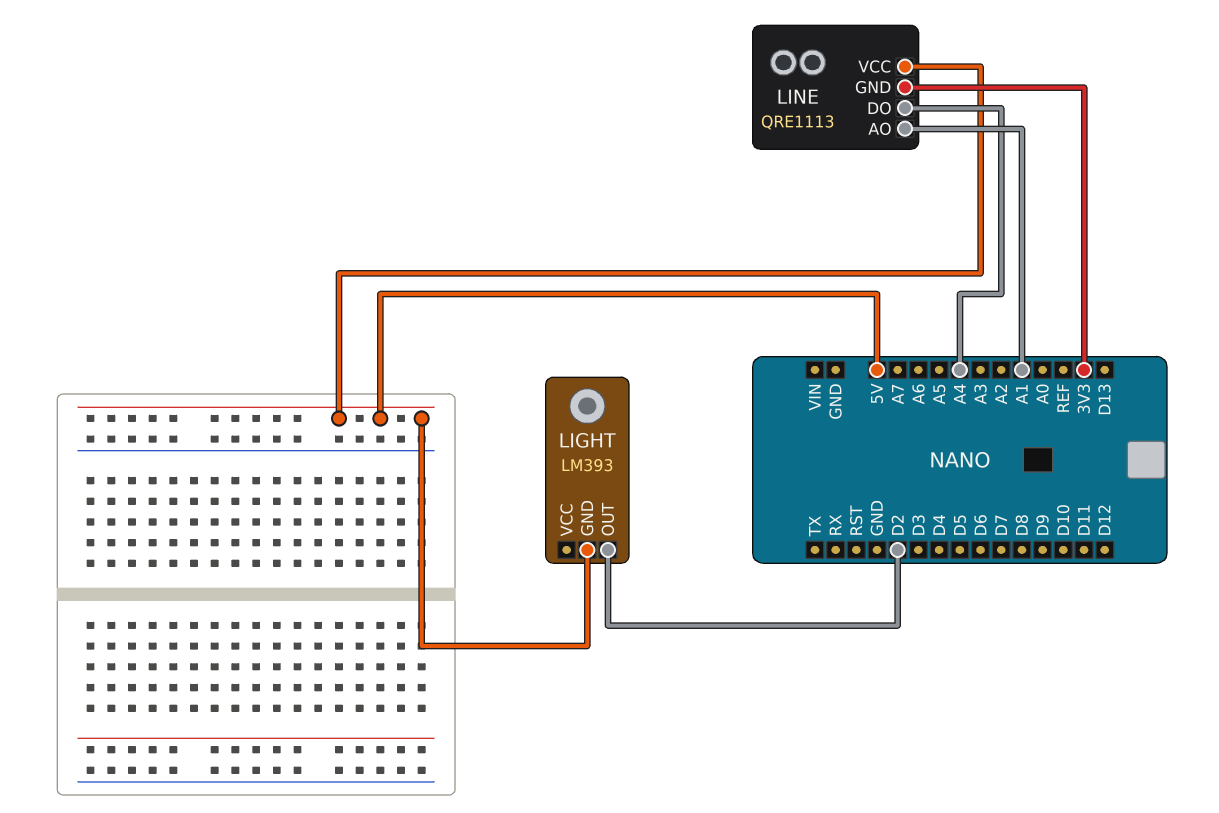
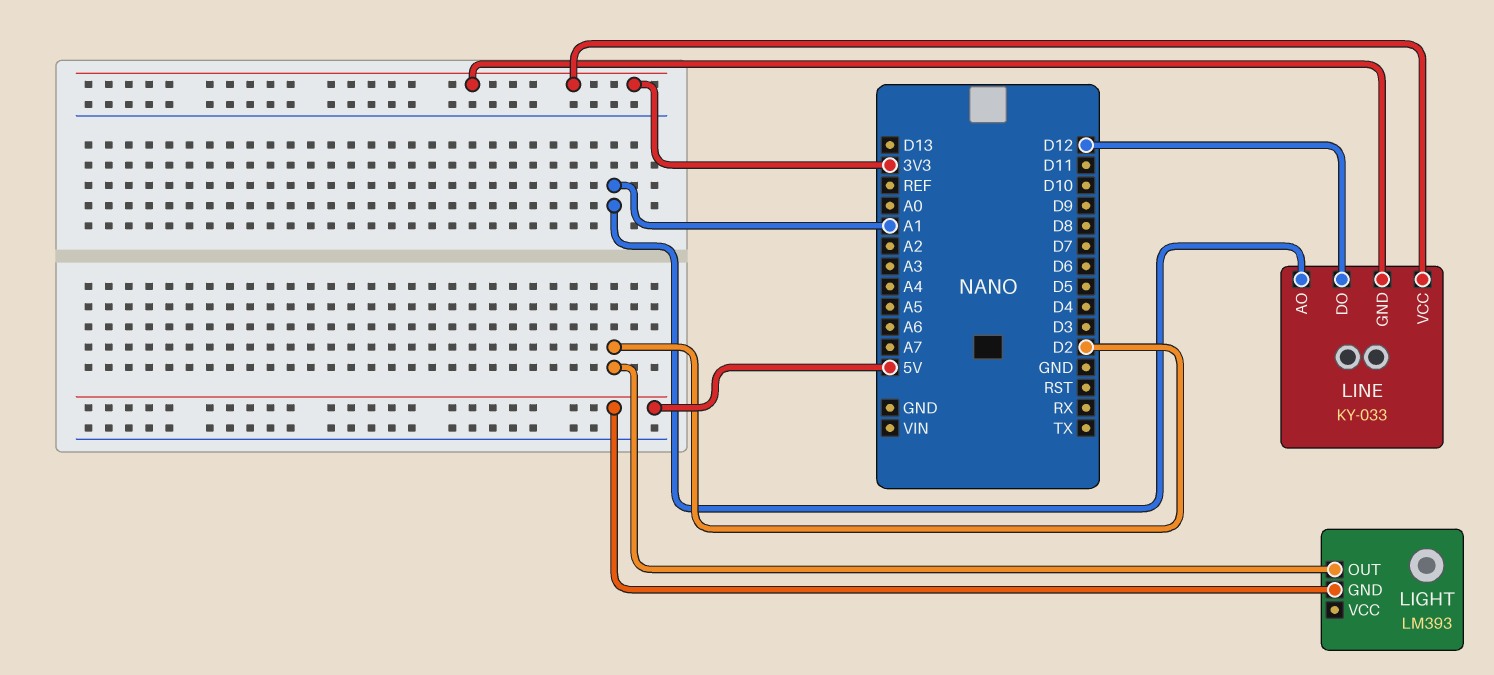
LINE: QRE1113 -> KY-033
LINE pin DO: A4 -> D12
LINE pin VCC: 5V -> 3V3

